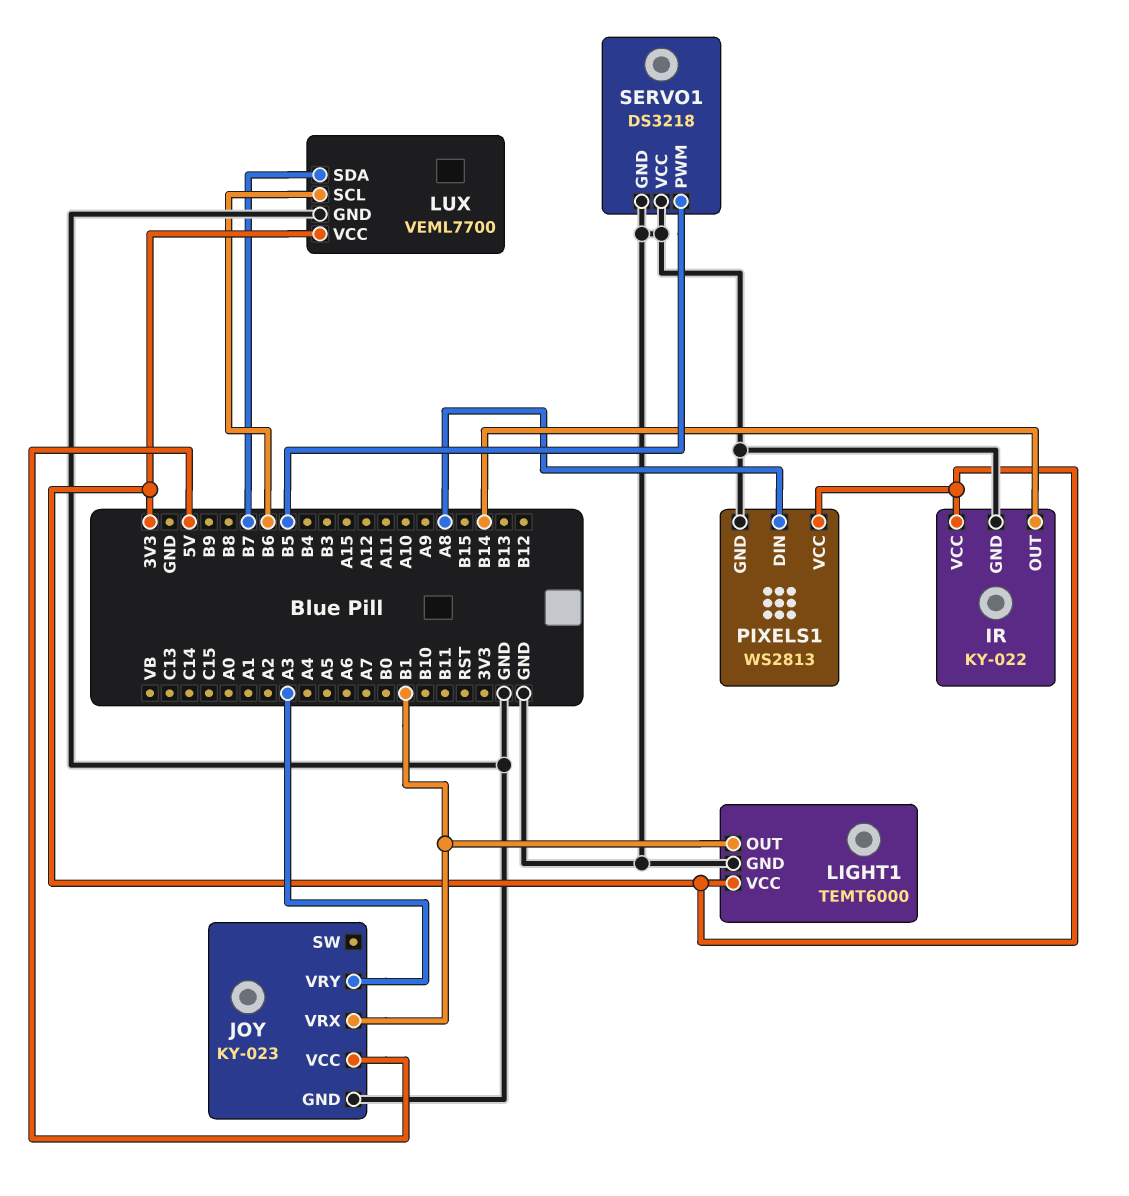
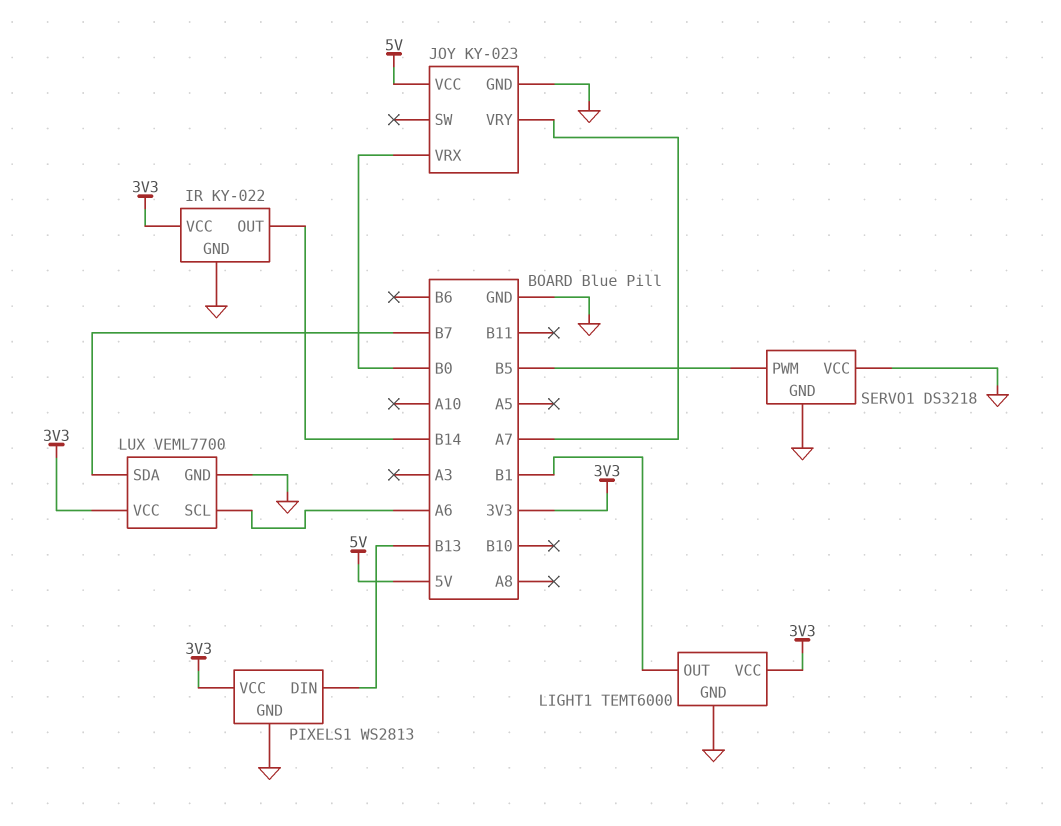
JOY pin VRX: B1 -> B0
JOY pin VRY: A3 -> A7
LUX pin SCL: B6 -> A6
PIXELS1 pin DIN: A8 -> B13

